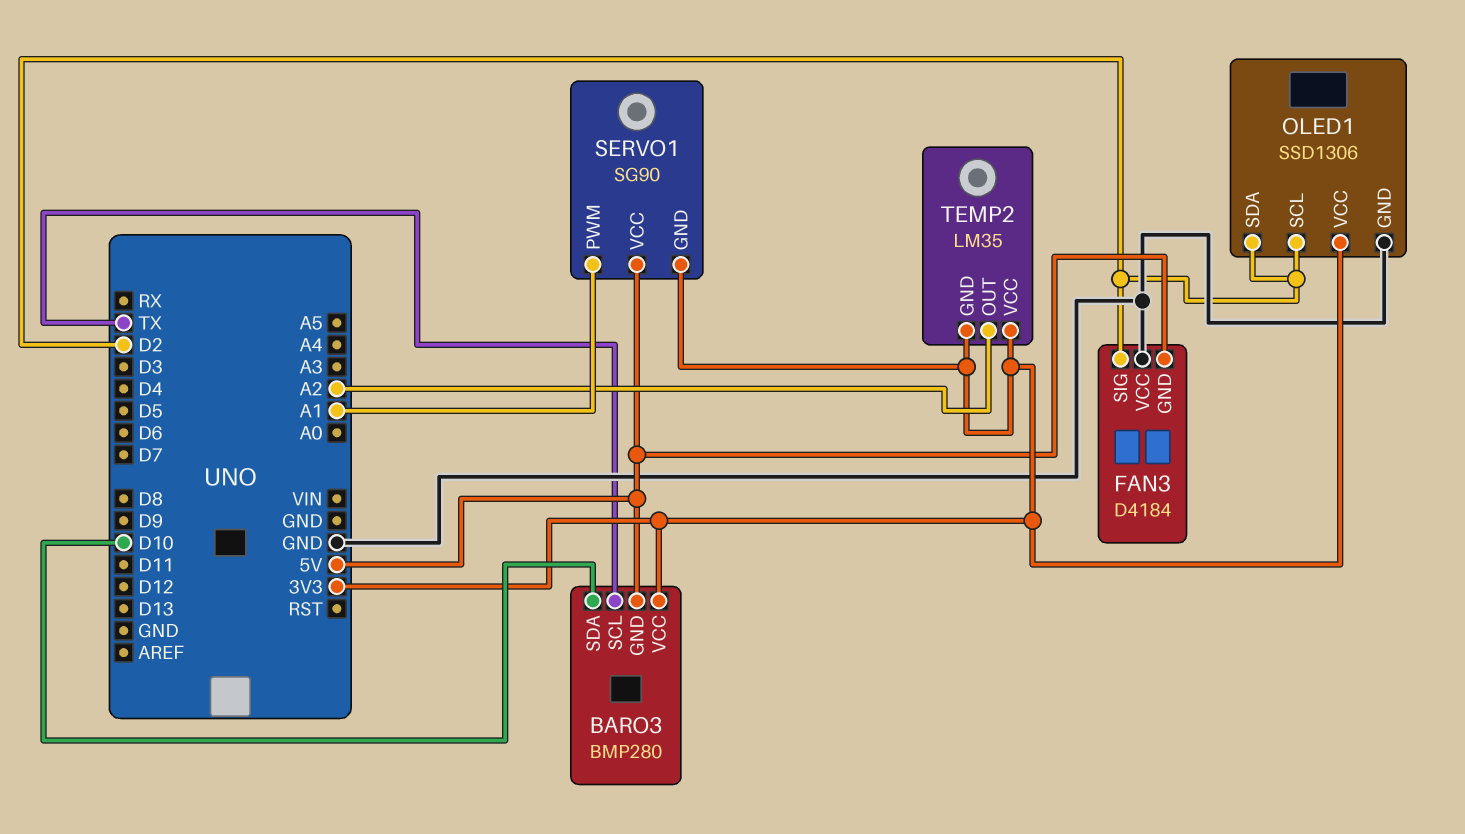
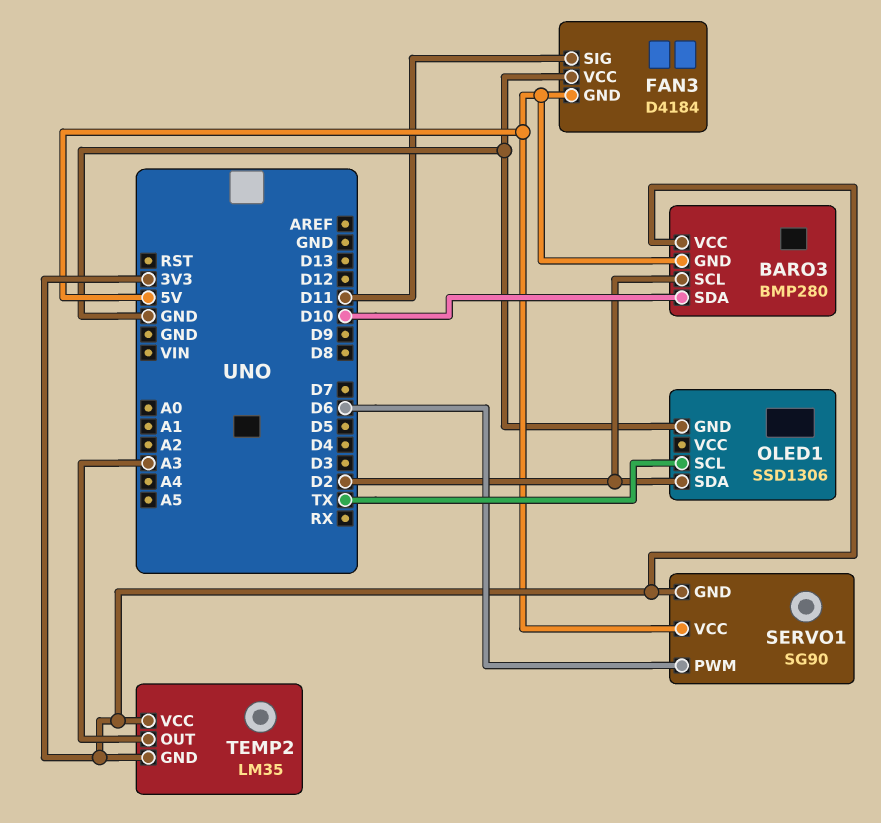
BARO3 pin SCL: TX -> D2
FAN3 pin SIG: D2 -> D11
OLED1 pin SCL: D2 -> TX
OLED1 pin VCC: 3V3 -> none
SERVO1 pin PWM: A1 -> D6
TEMP2 pin OUT: A2 -> A3

